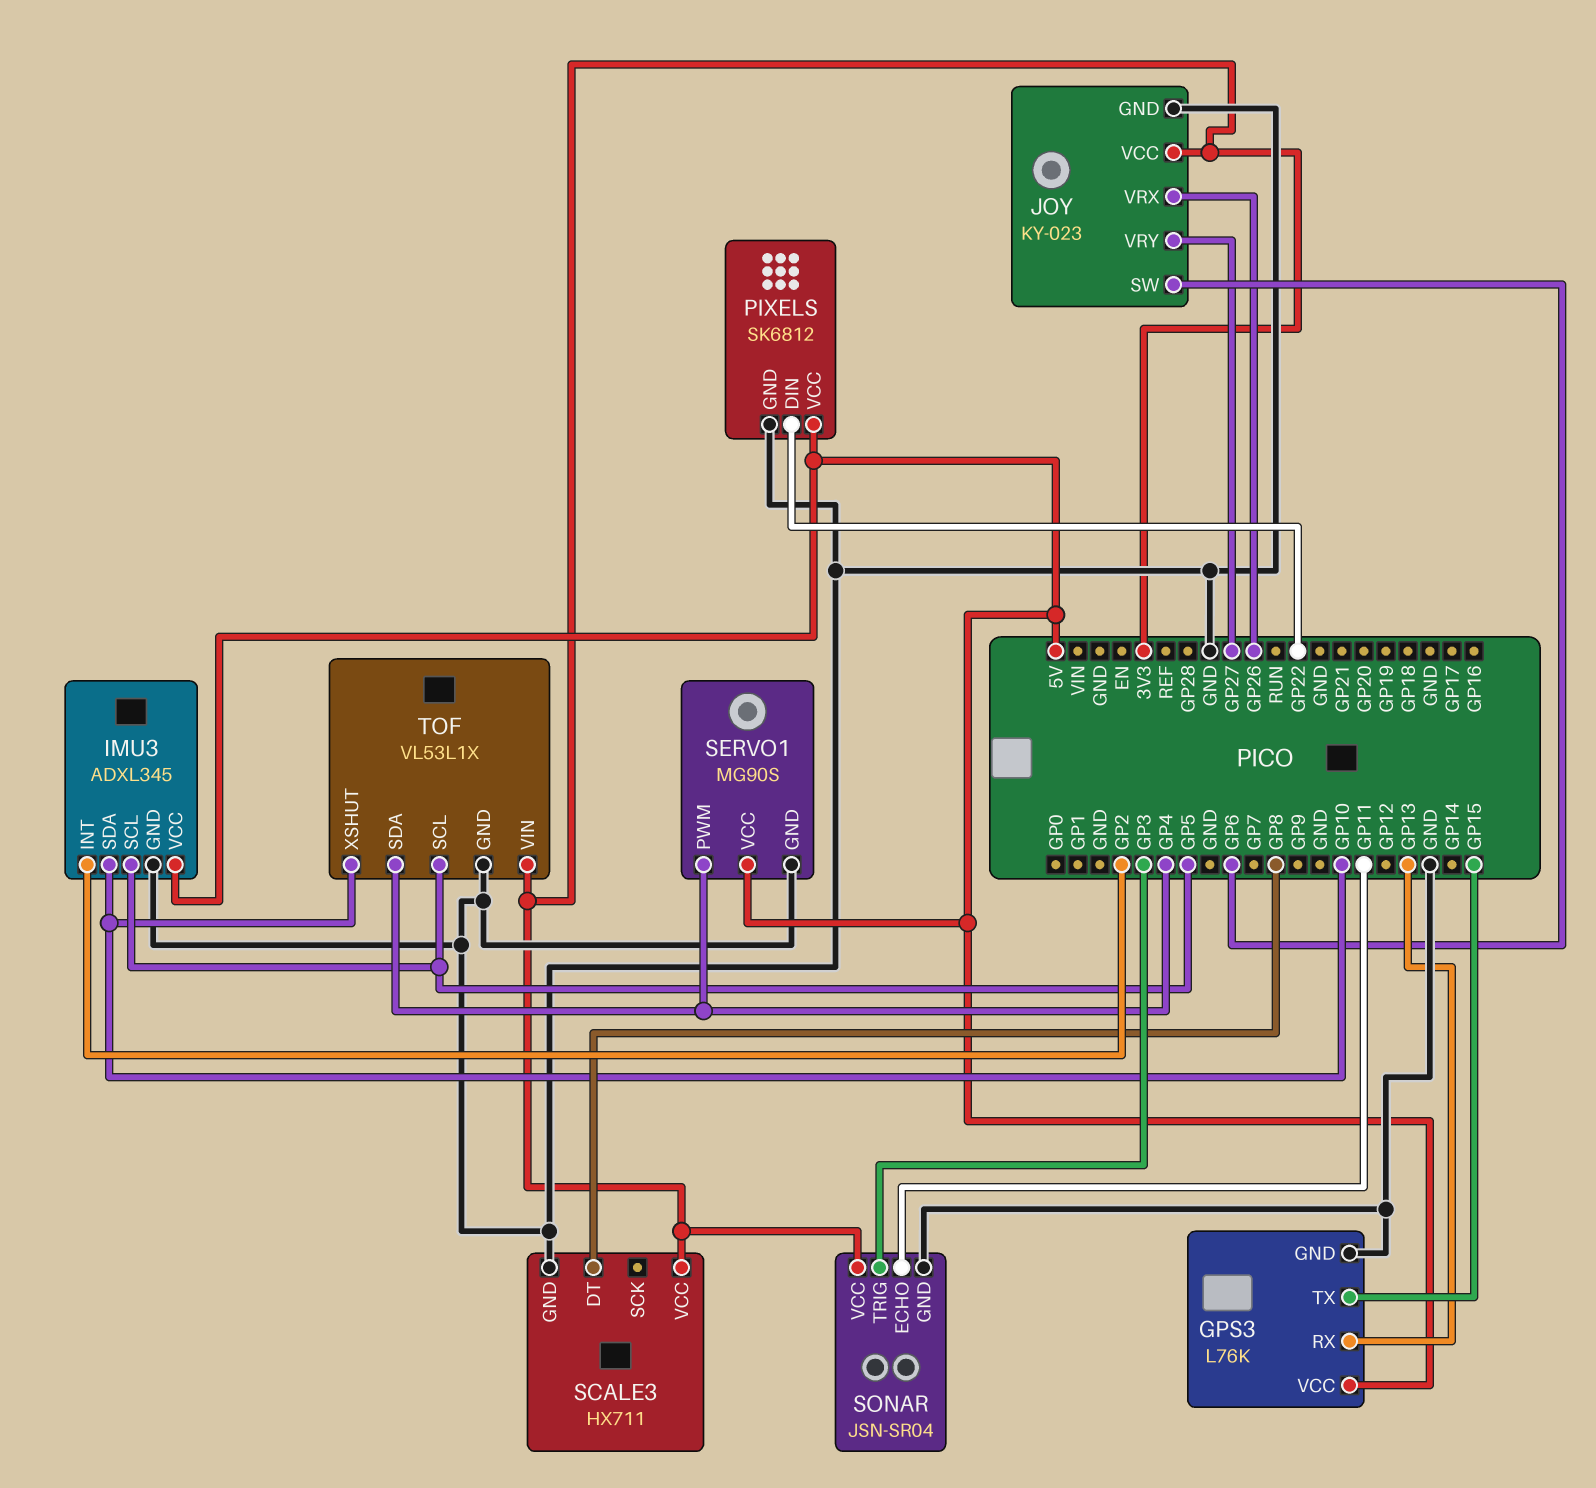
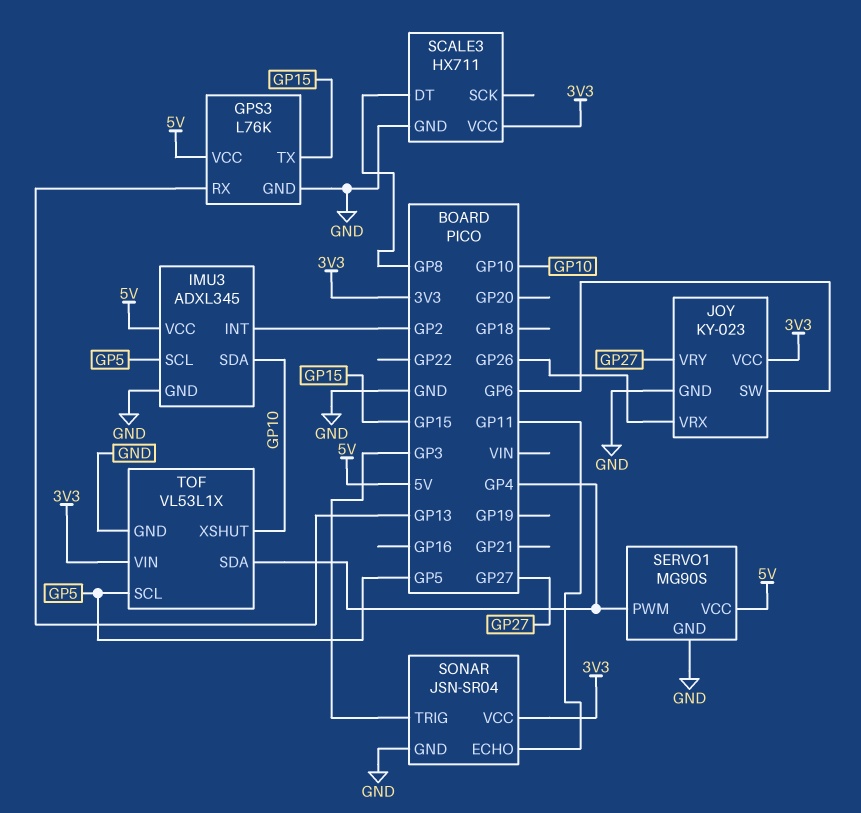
PIXELS: SK6812 -> none
PIXELS pin DIN: GP22 -> none
PIXELS pin GND: GND -> none
PIXELS pin VCC: 5V -> none

